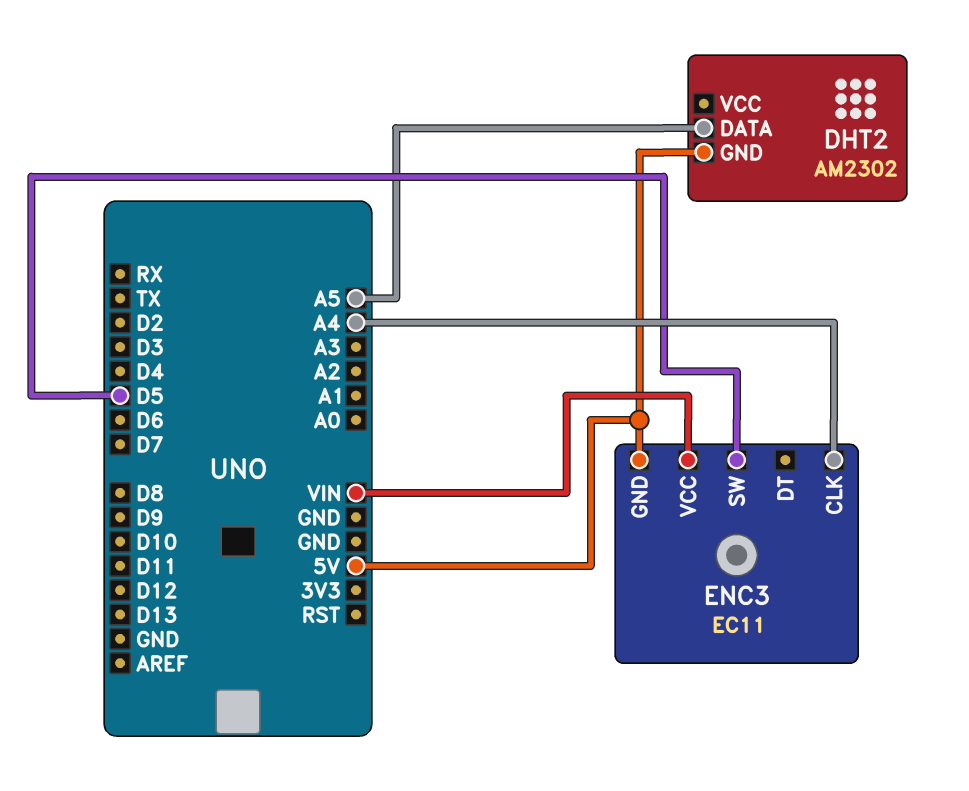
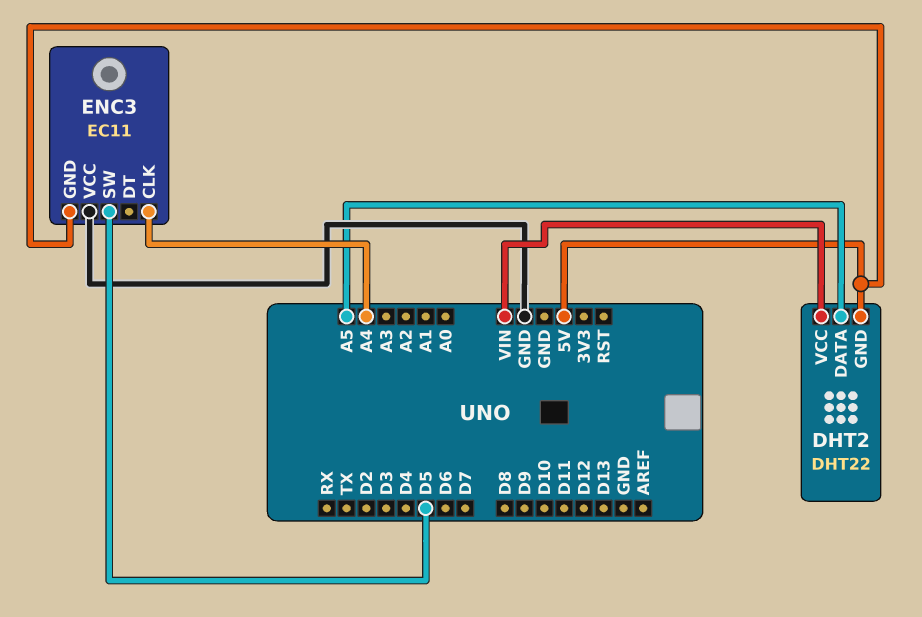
DHT2: AM2302 -> DHT22
DHT2 pin VCC: none -> VIN
ENC3 pin VCC: VIN -> GND

